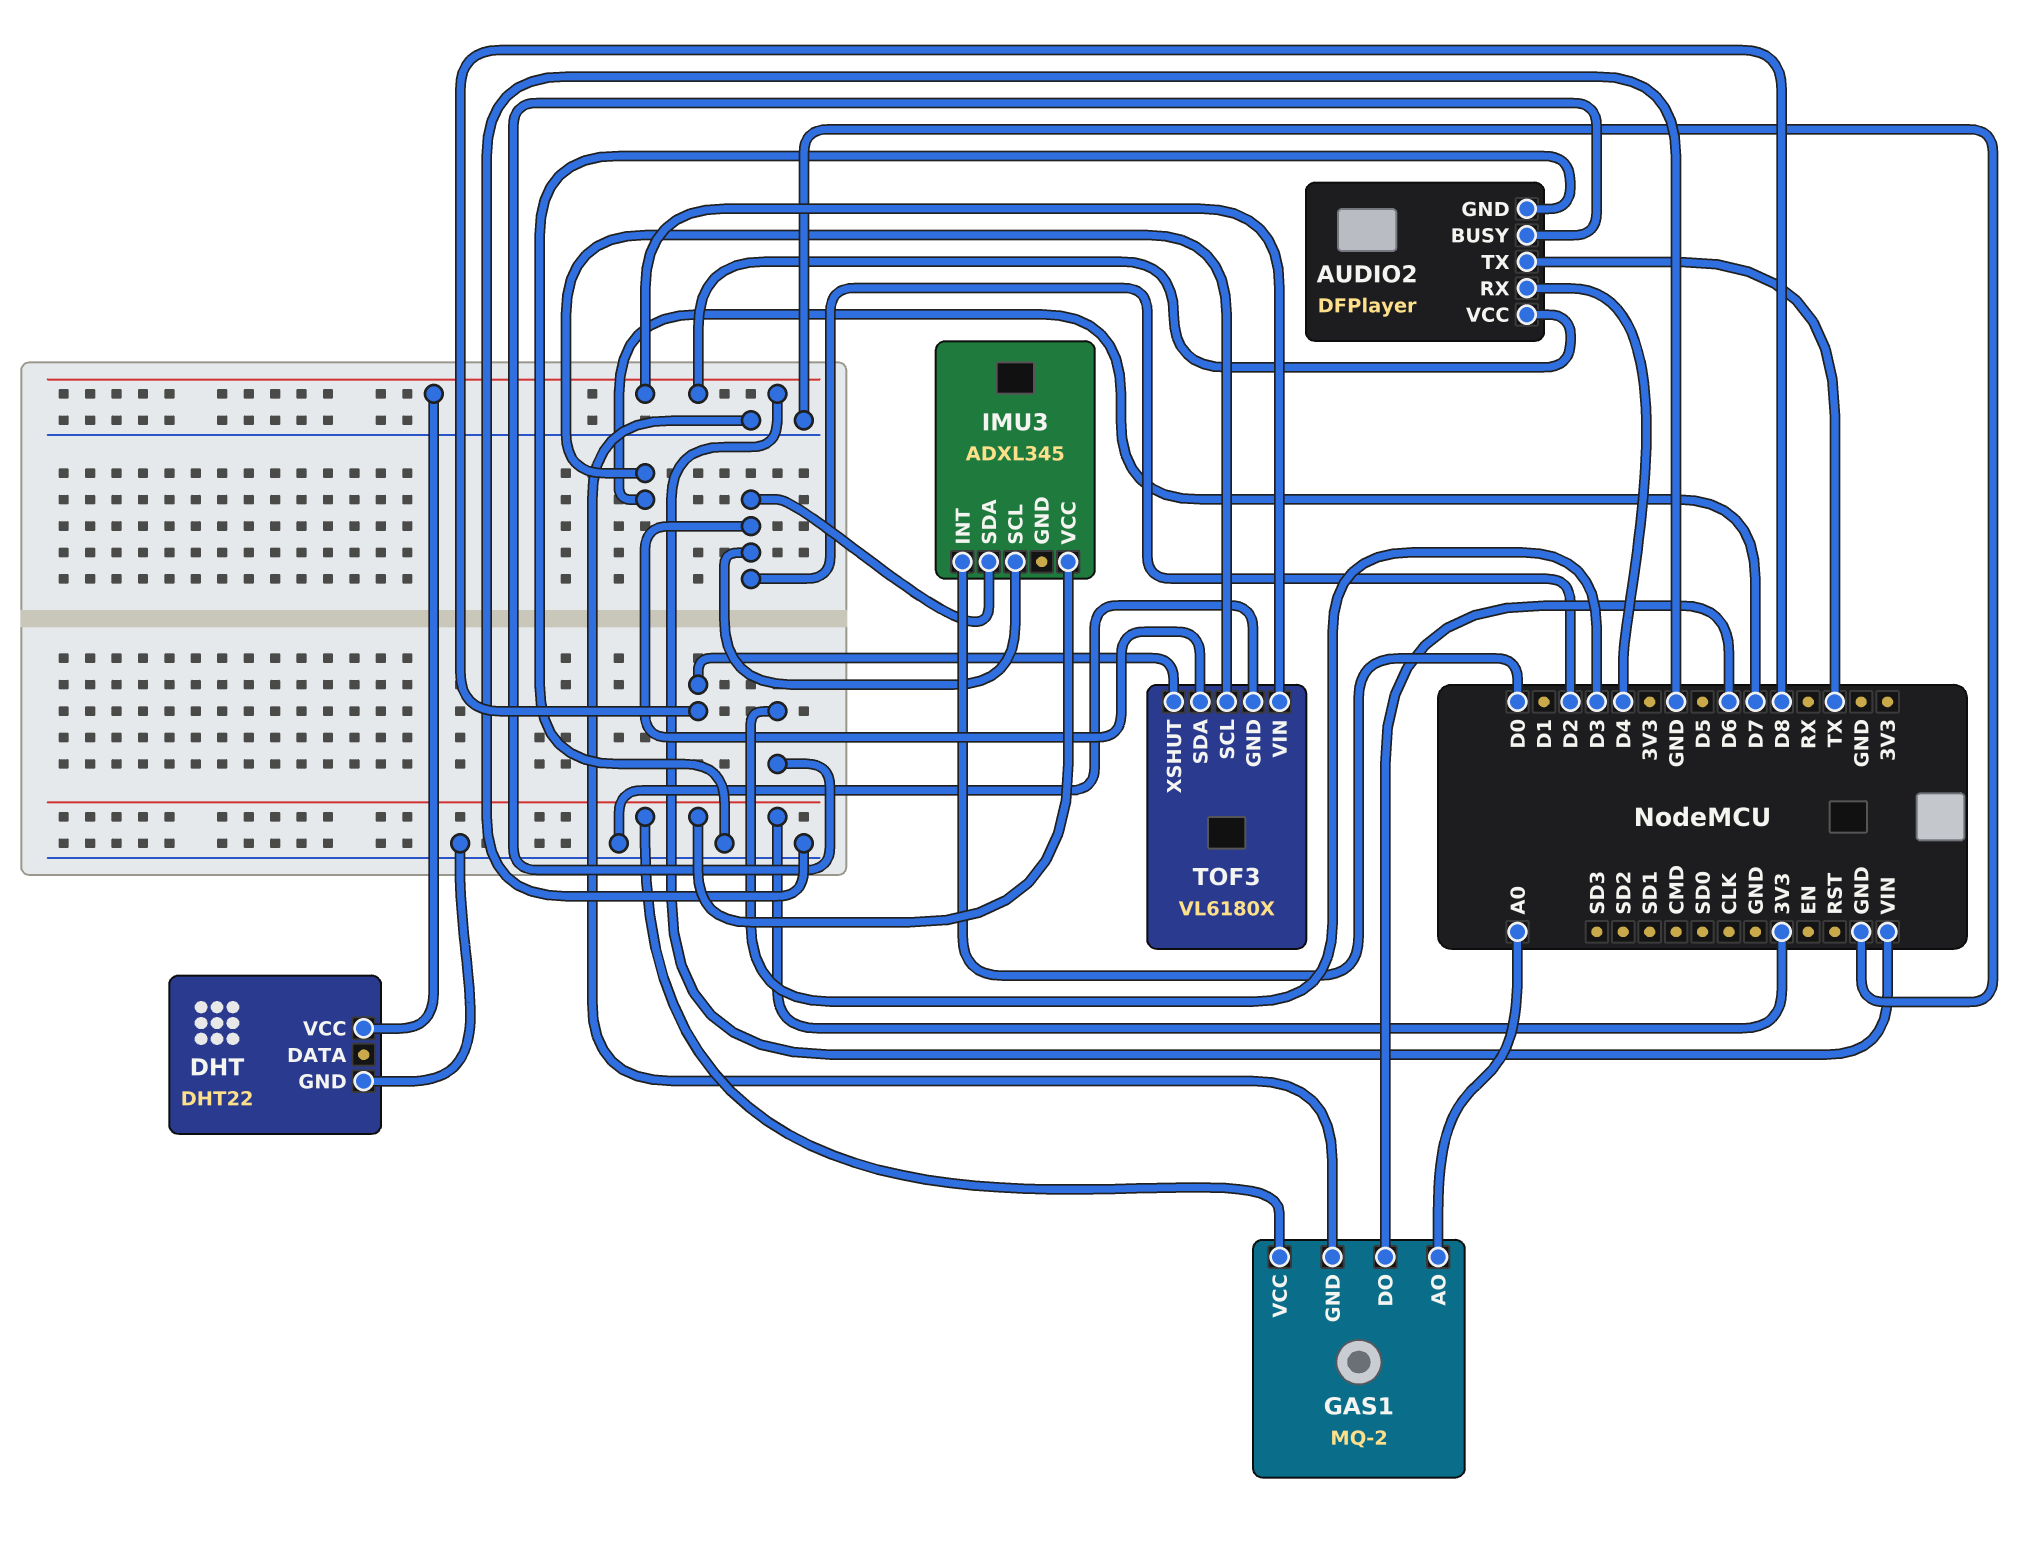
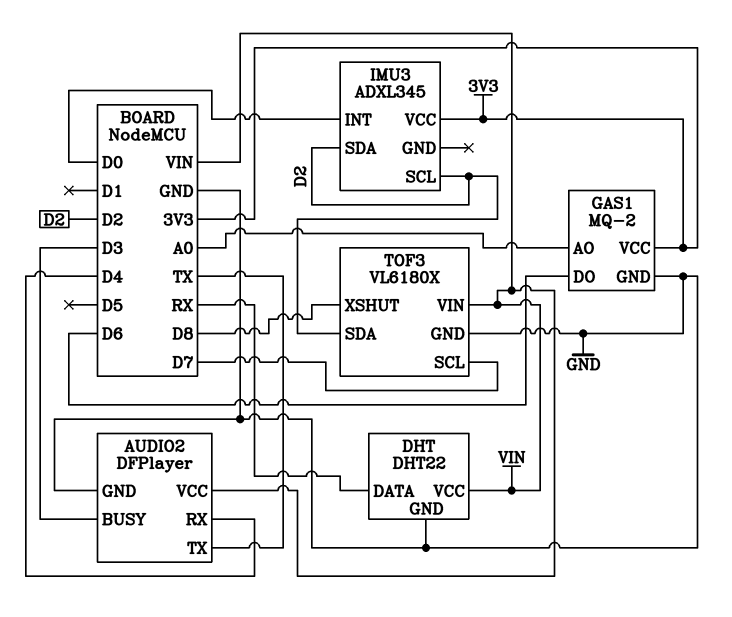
DHT pin DATA: none -> RX

